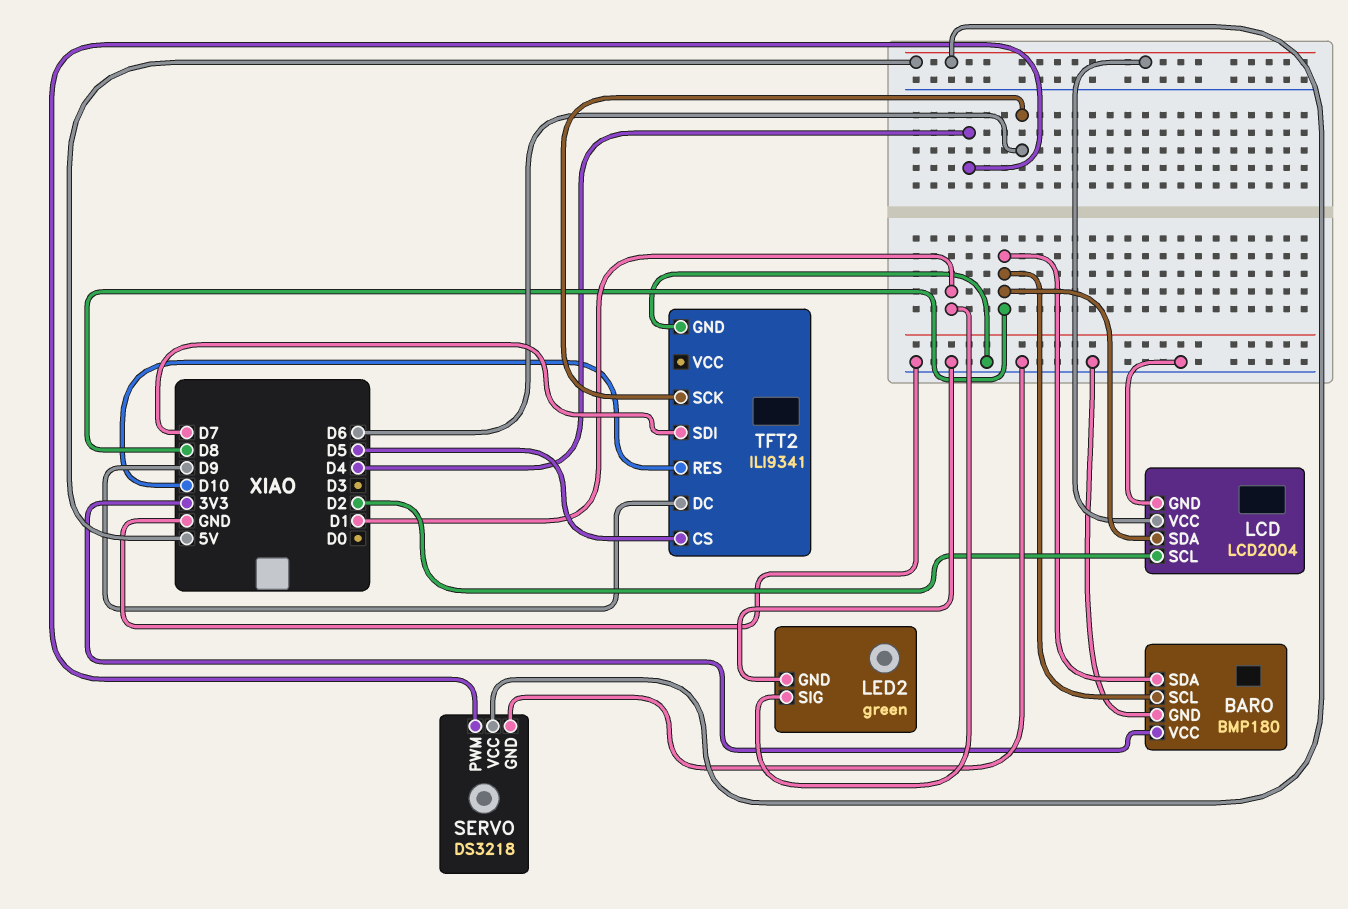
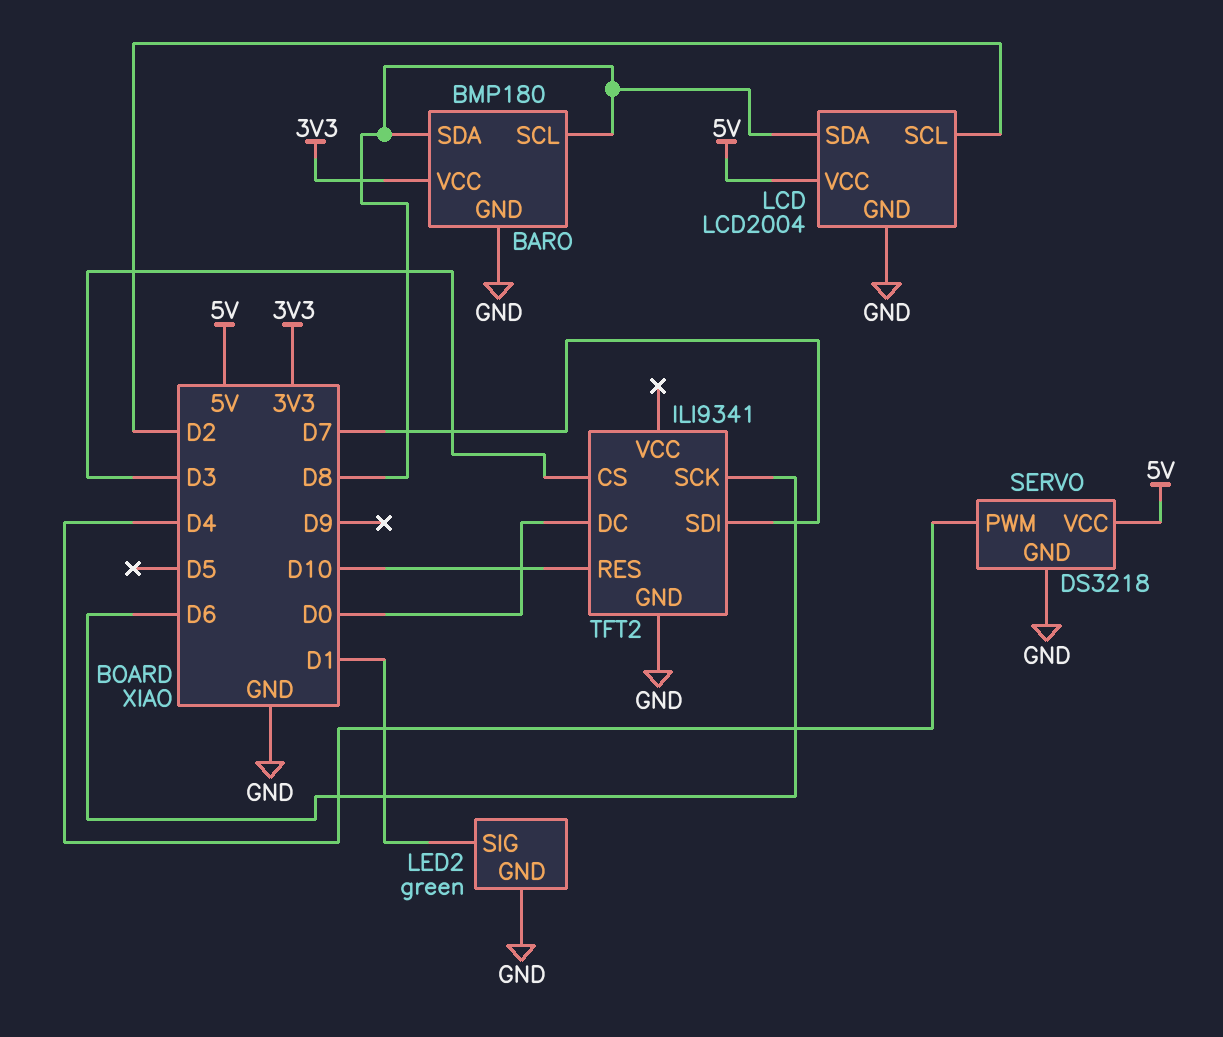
TFT2 pin CS: D5 -> D3
TFT2 pin DC: D9 -> D0

